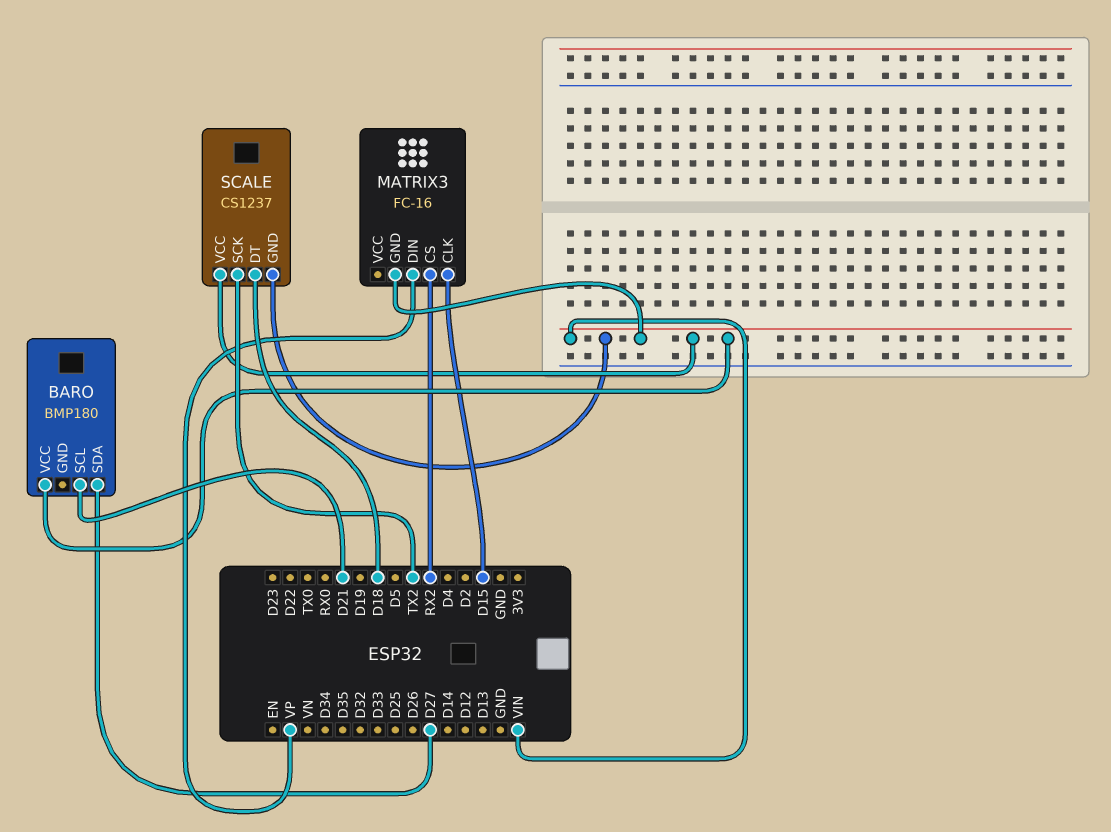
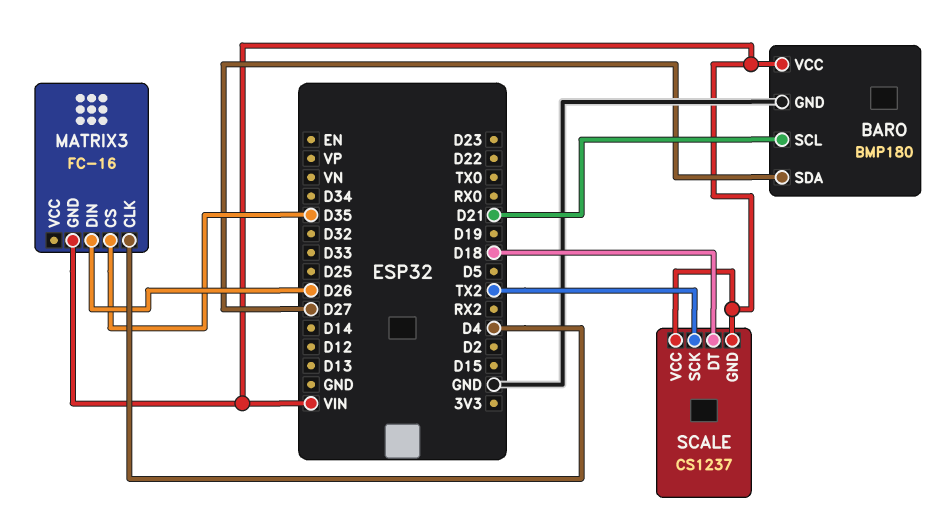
BARO pin GND: none -> GND
MATRIX3 pin CLK: D15 -> D4
MATRIX3 pin CS: RX2 -> D35
MATRIX3 pin DIN: VP -> D26

